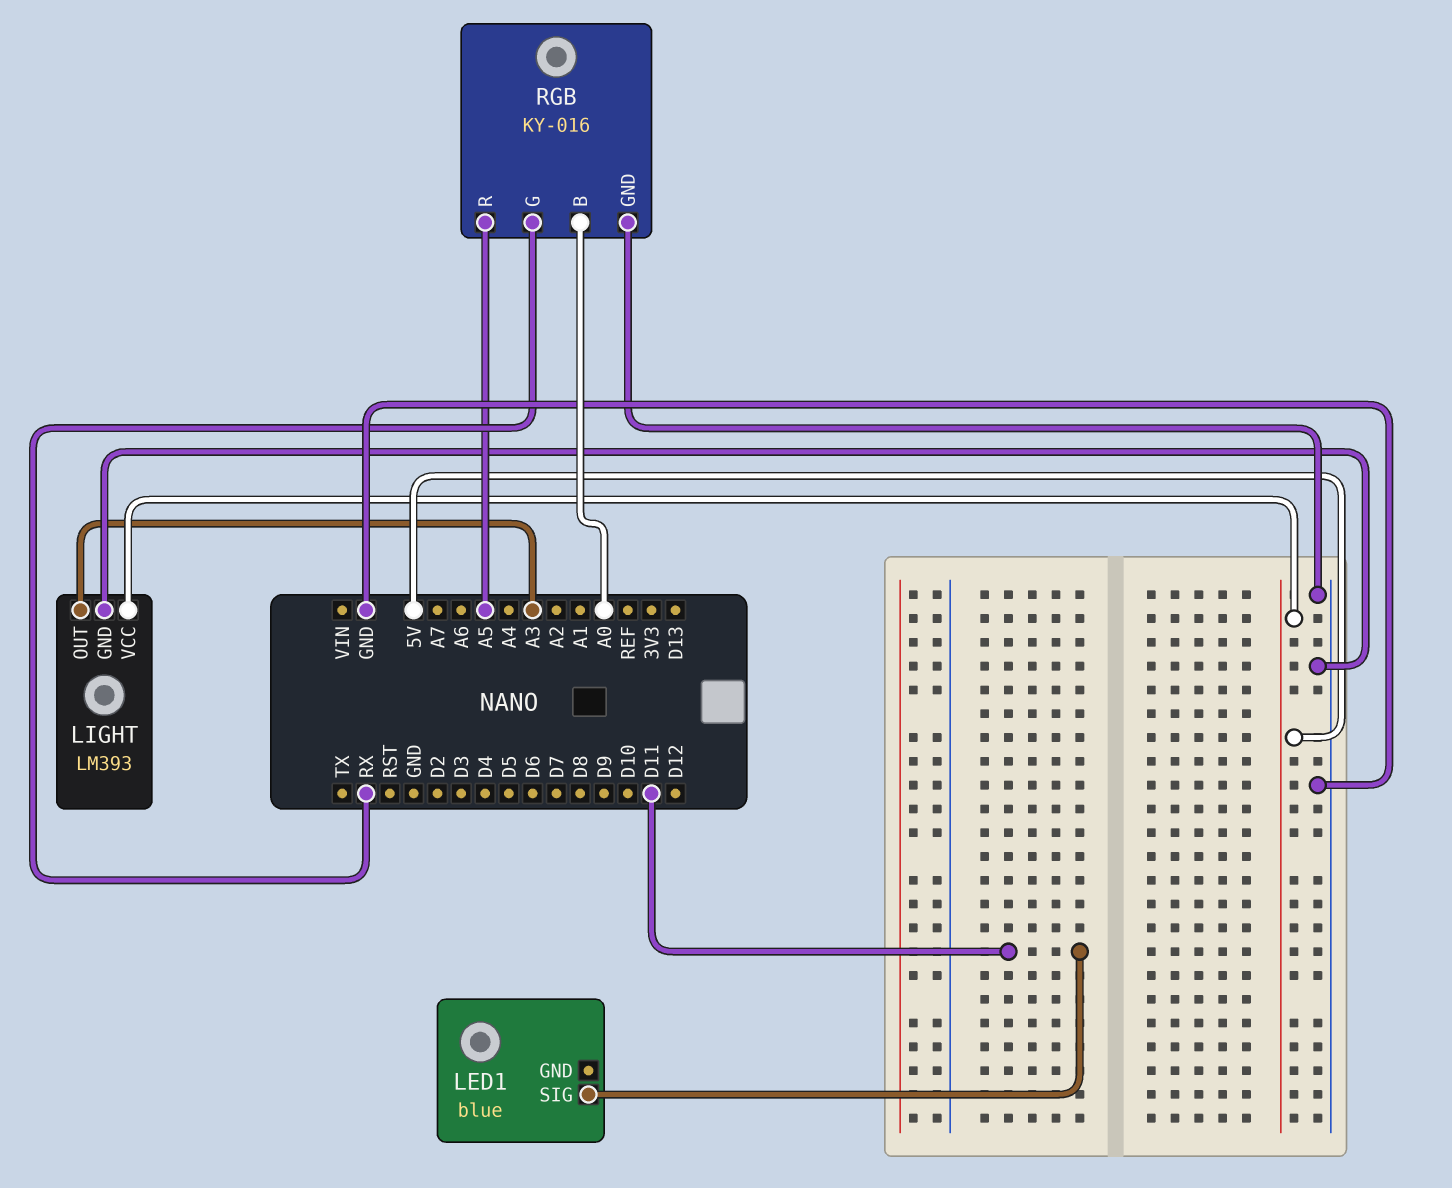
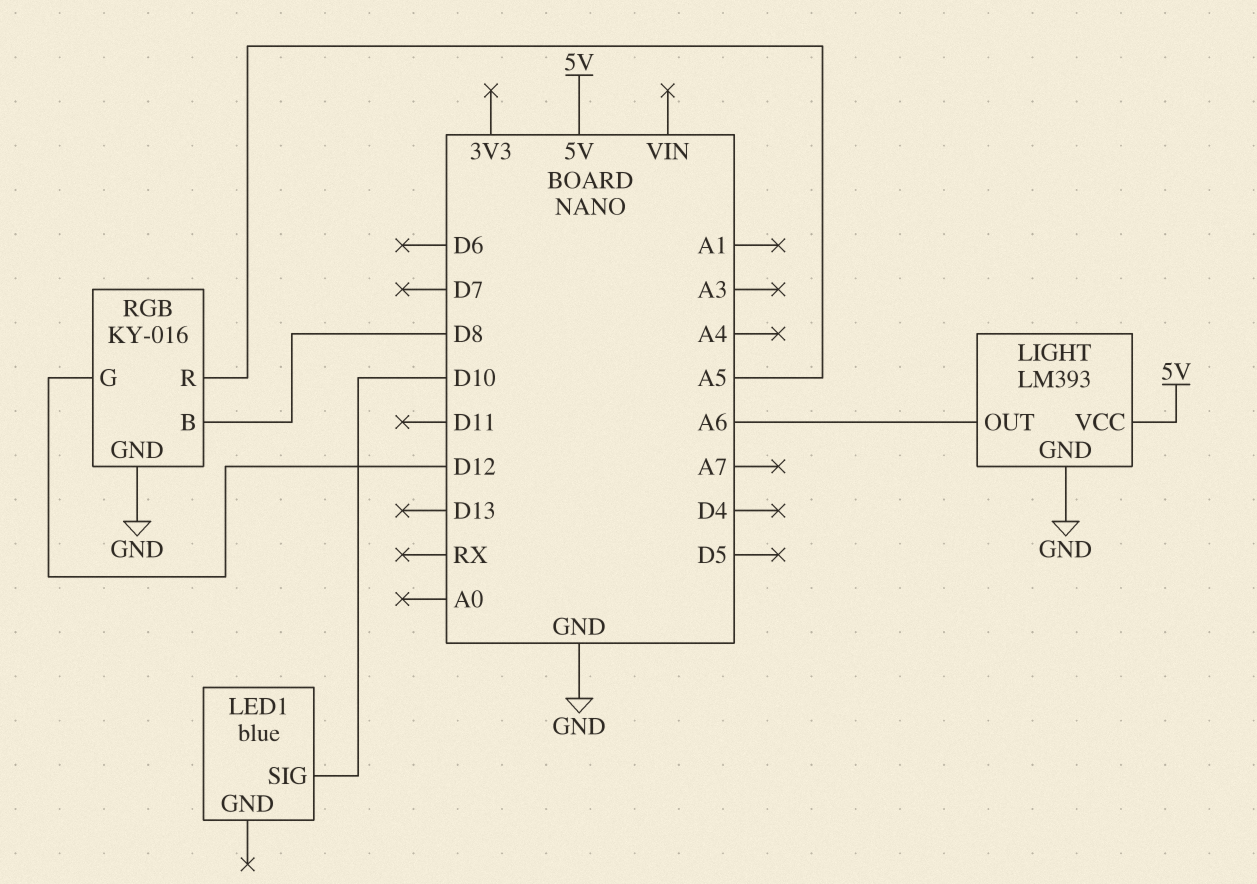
LED1 pin SIG: D11 -> D10
LIGHT pin OUT: A3 -> A6
RGB pin B: A0 -> D8
RGB pin G: RX -> D12

